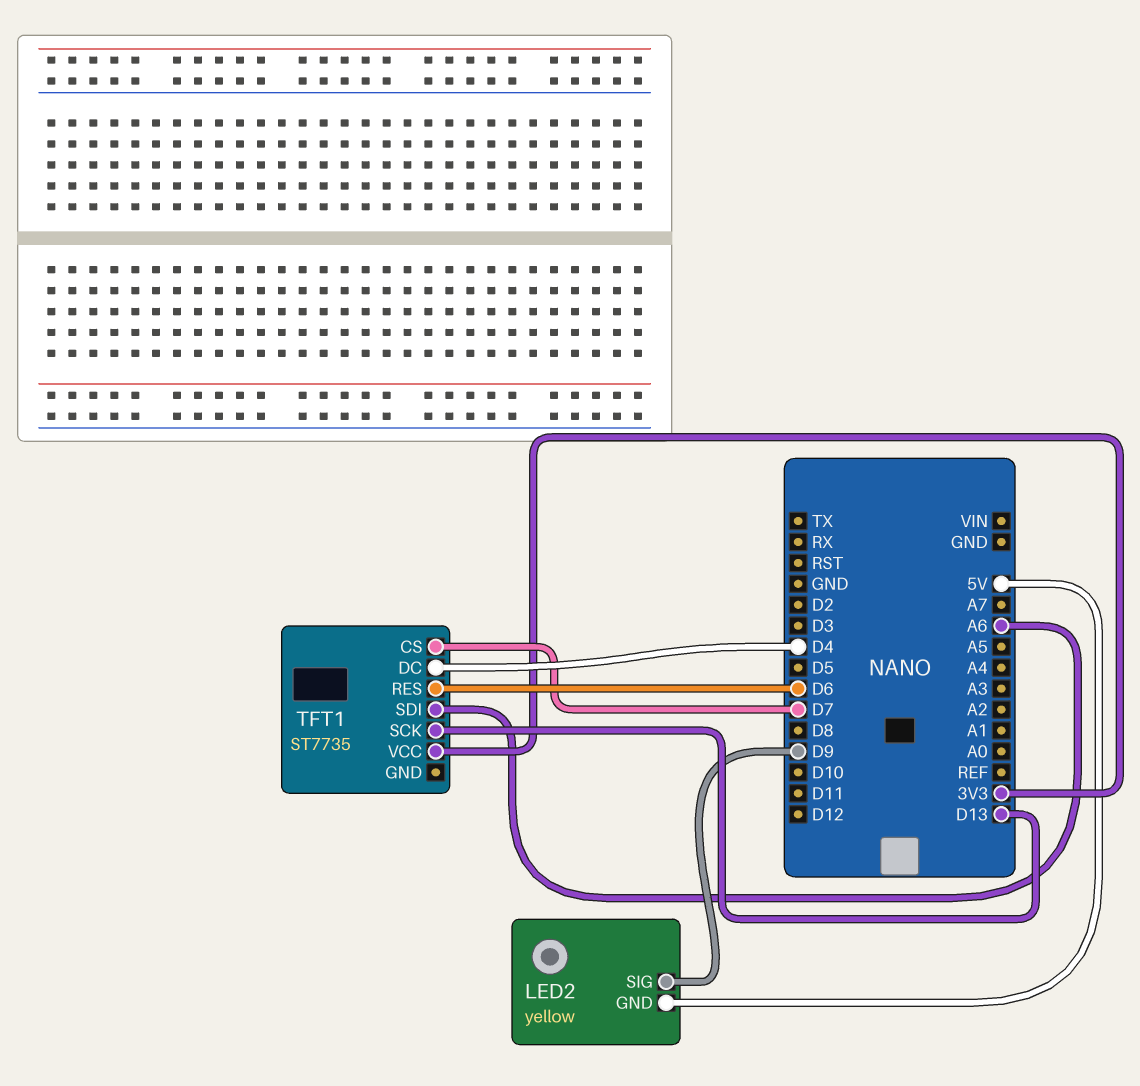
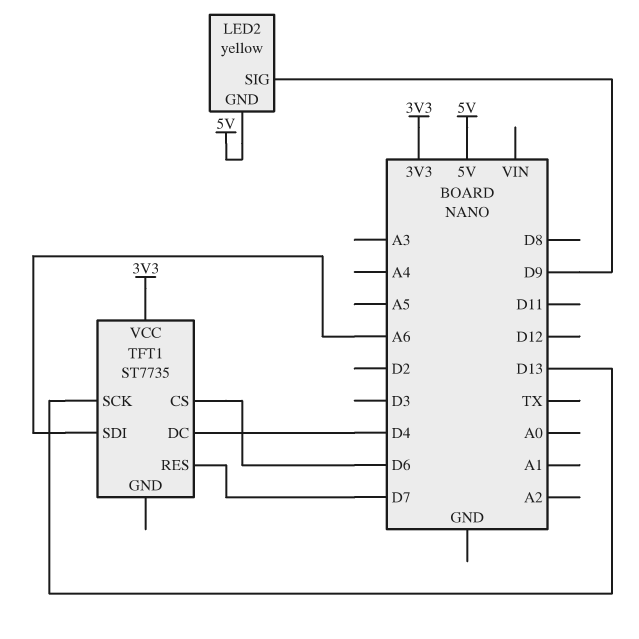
TFT1 pin CS: D7 -> D6
TFT1 pin RES: D6 -> D7

